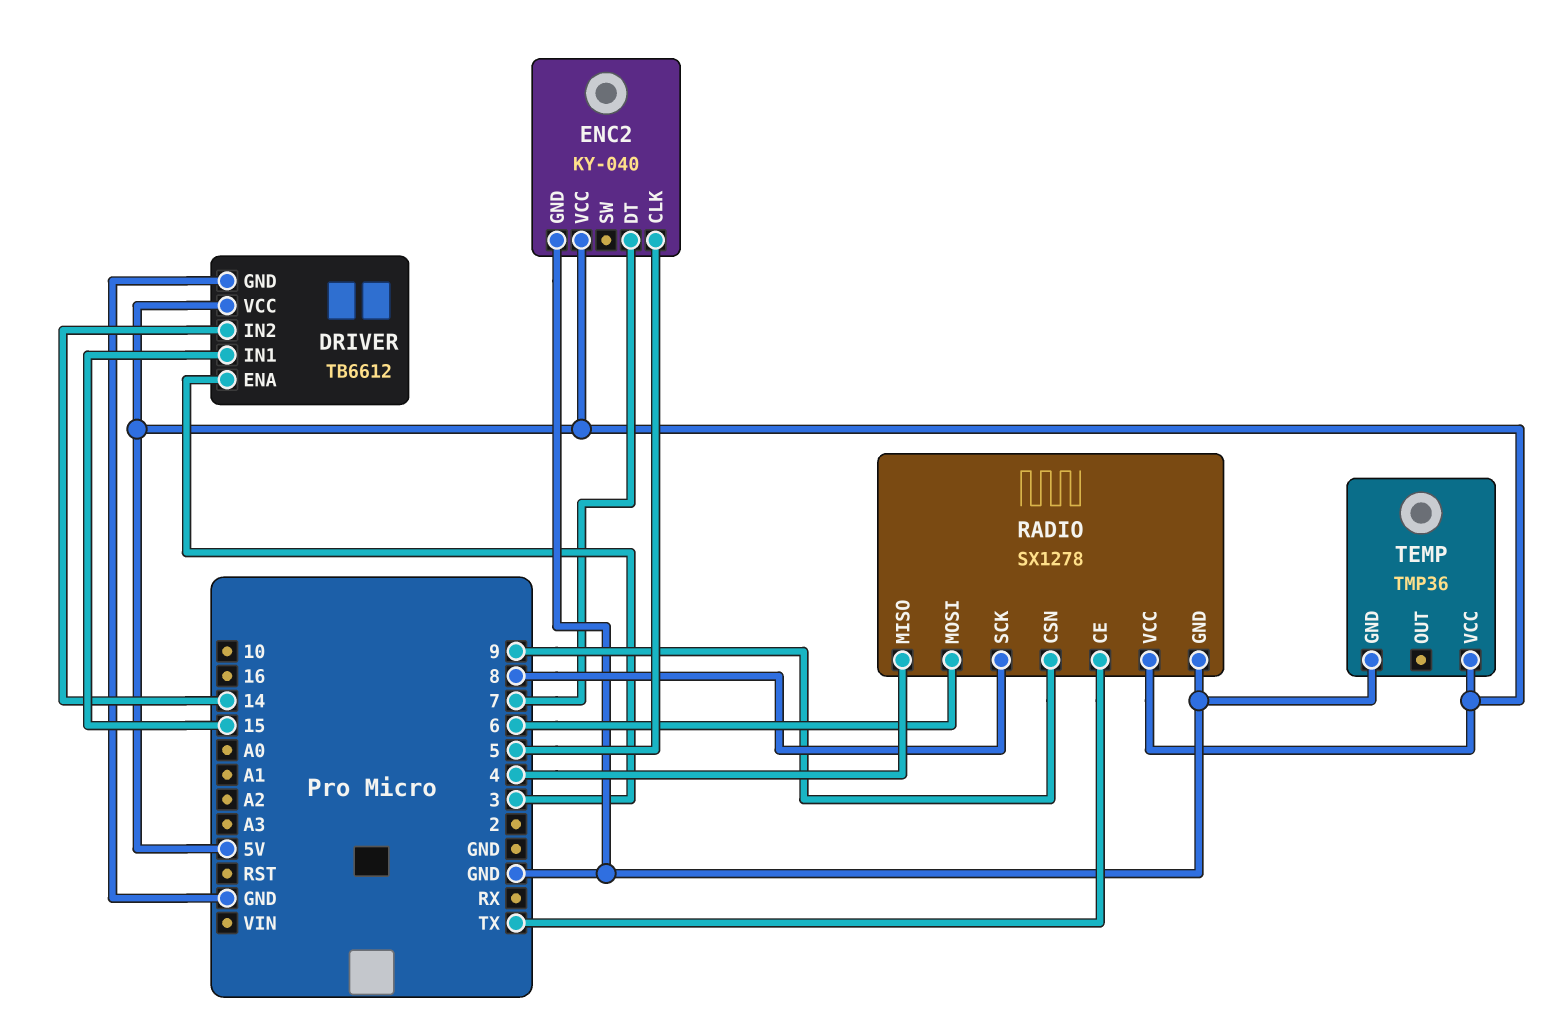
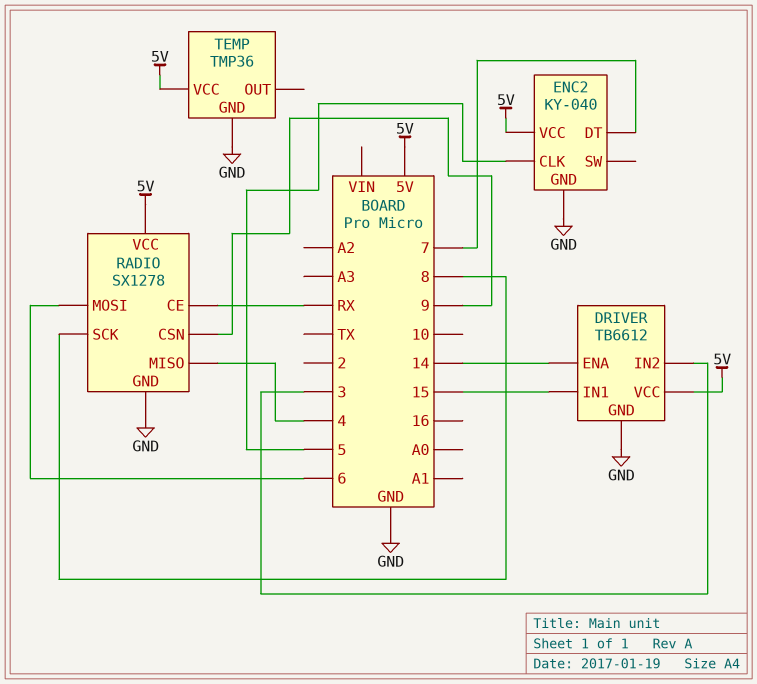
DRIVER pin ENA: 3 -> 14
DRIVER pin IN2: 14 -> 3
RADIO pin CE: TX -> RX

